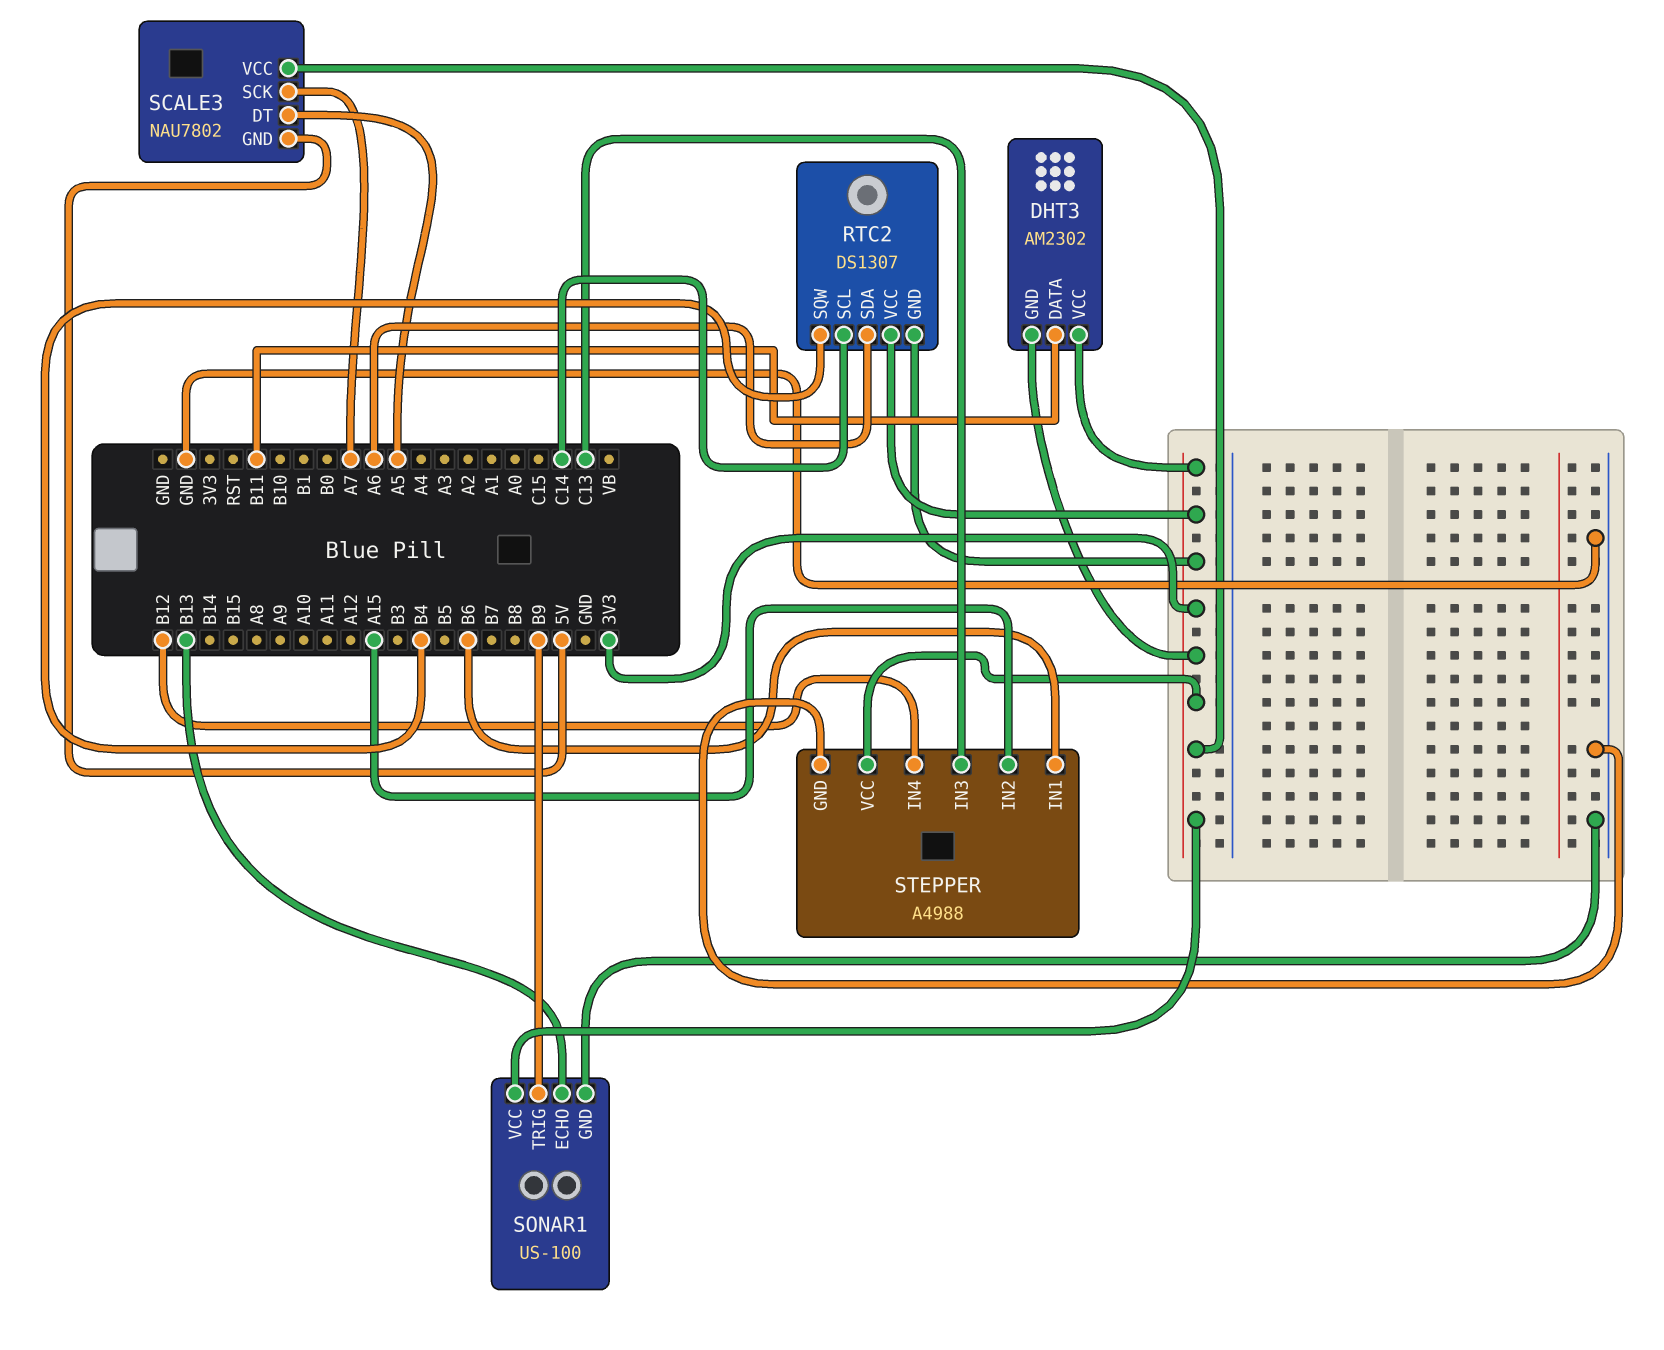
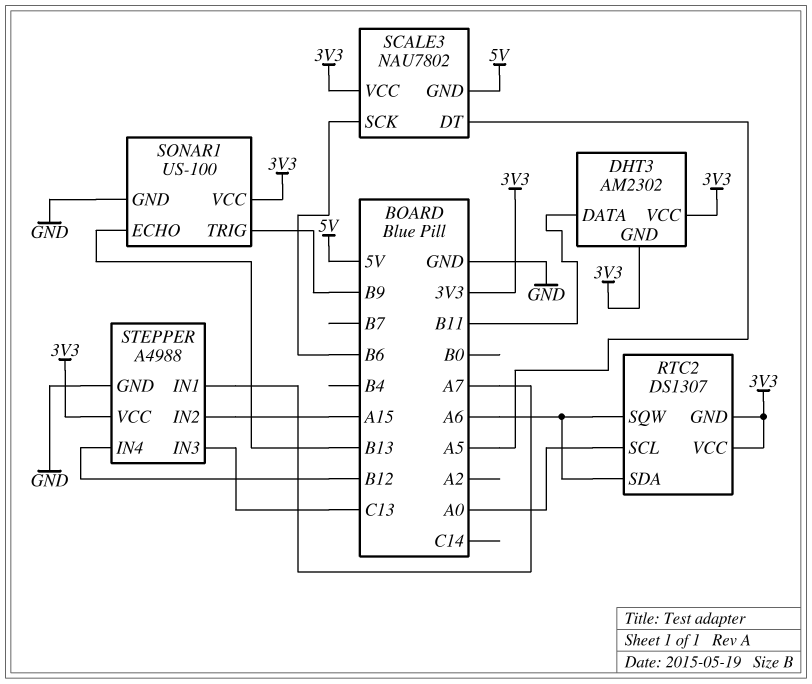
RTC2 pin SCL: C14 -> A0
RTC2 pin SQW: B4 -> A6
SCALE3 pin SCK: A7 -> B6
STEPPER pin IN1: B6 -> A7

